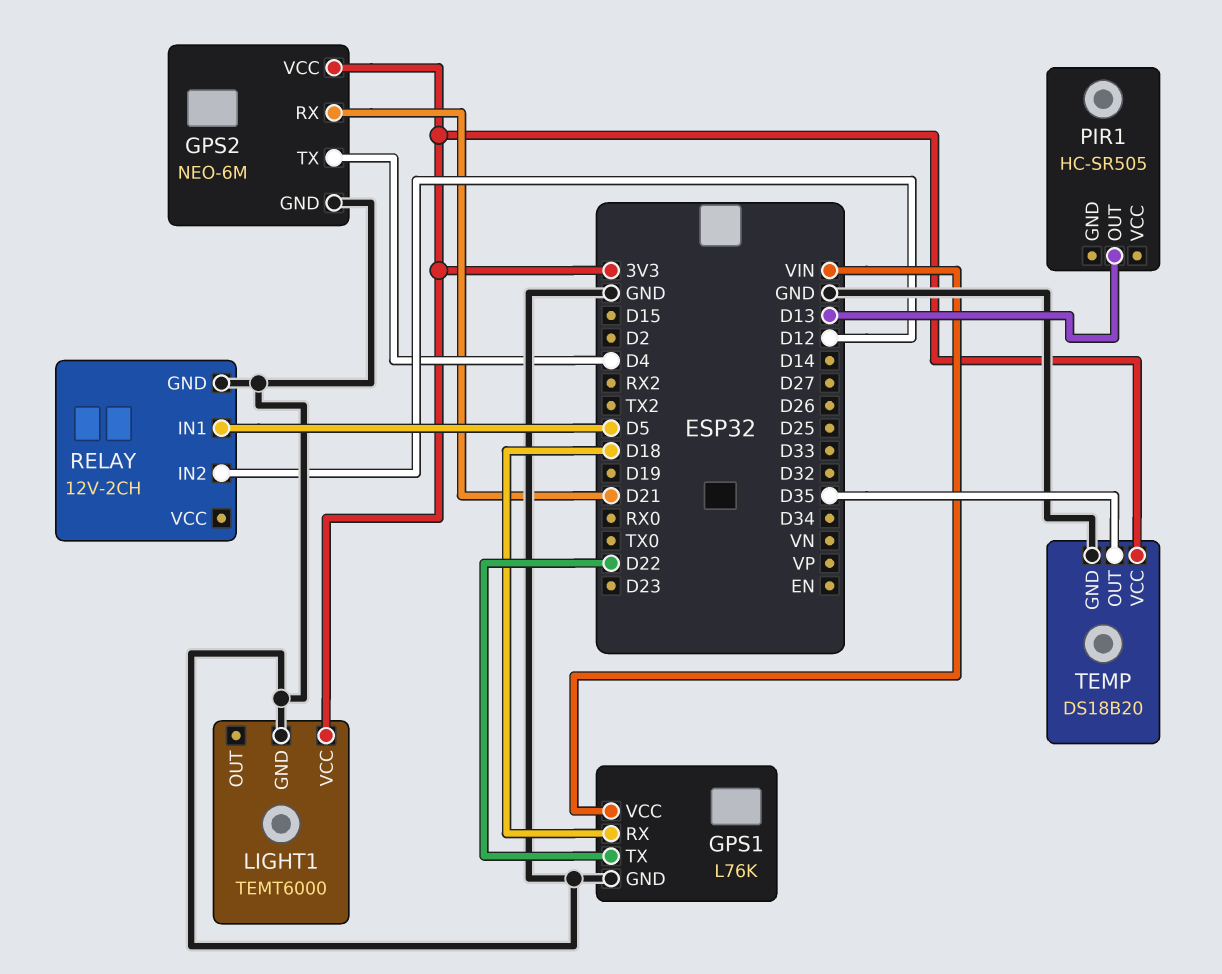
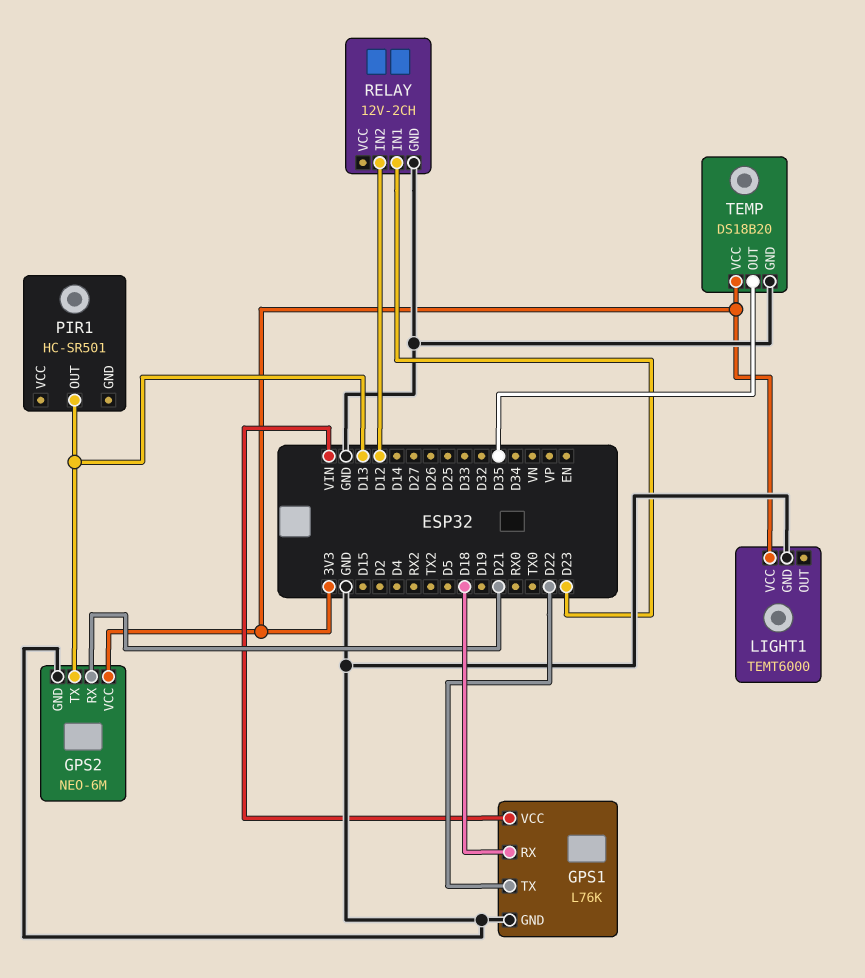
GPS2 pin TX: D4 -> D13
PIR1: HC-SR505 -> HC-SR501
RELAY pin IN1: D5 -> D23

